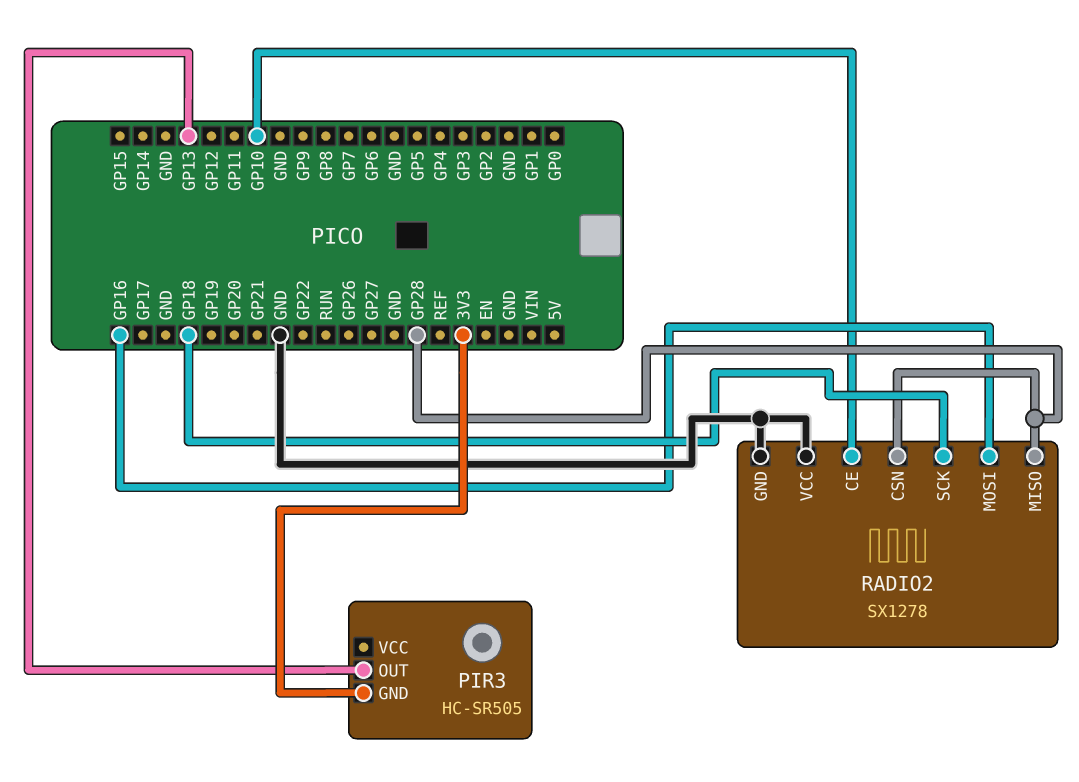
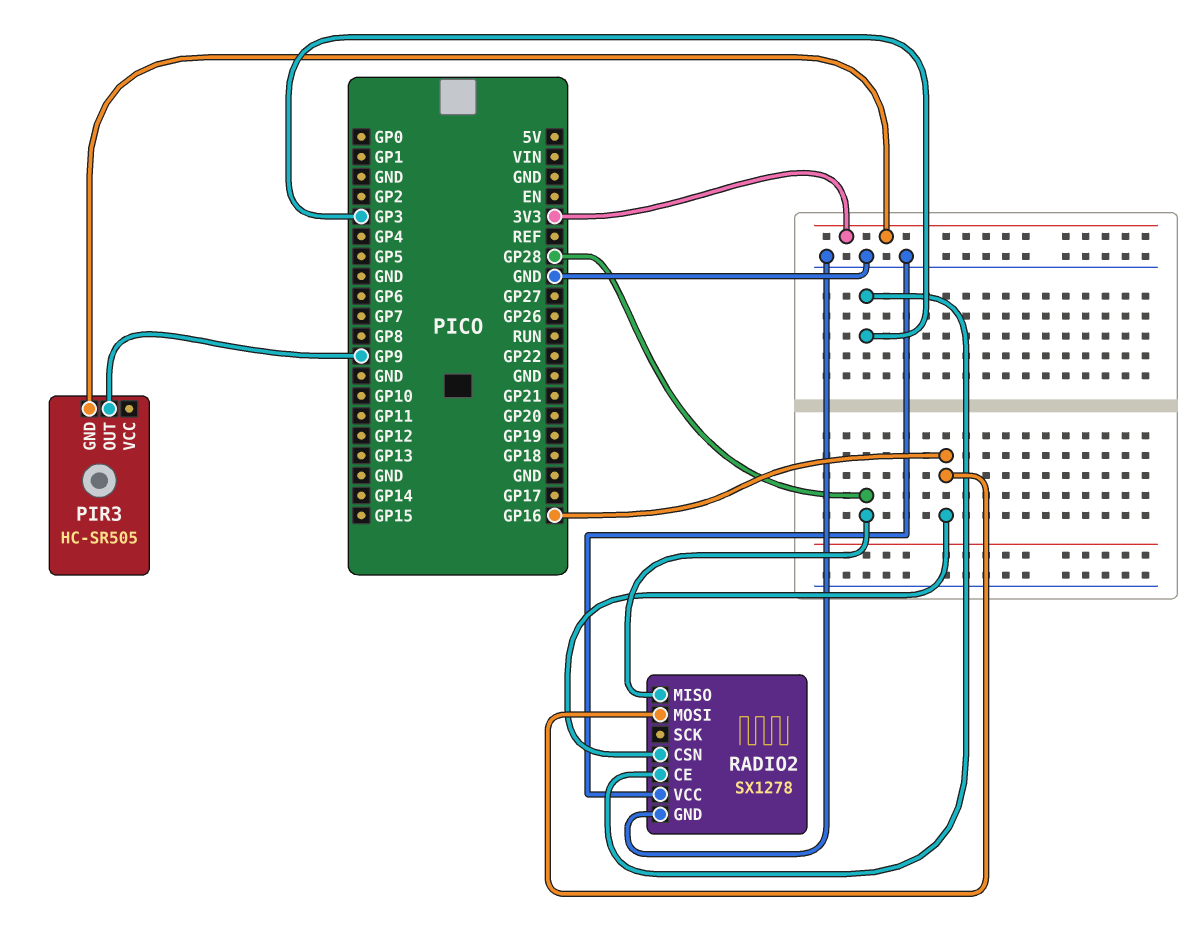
PIR3 pin OUT: GP13 -> GP9
RADIO2 pin CE: GP10 -> GP3
RADIO2 pin CSN: GP28 -> GP16
RADIO2 pin SCK: GP18 -> none

